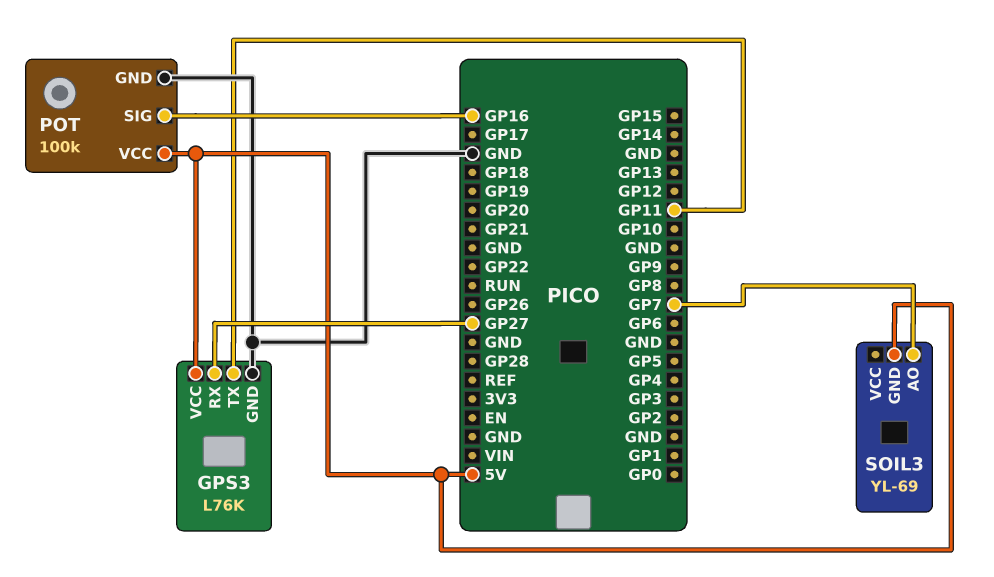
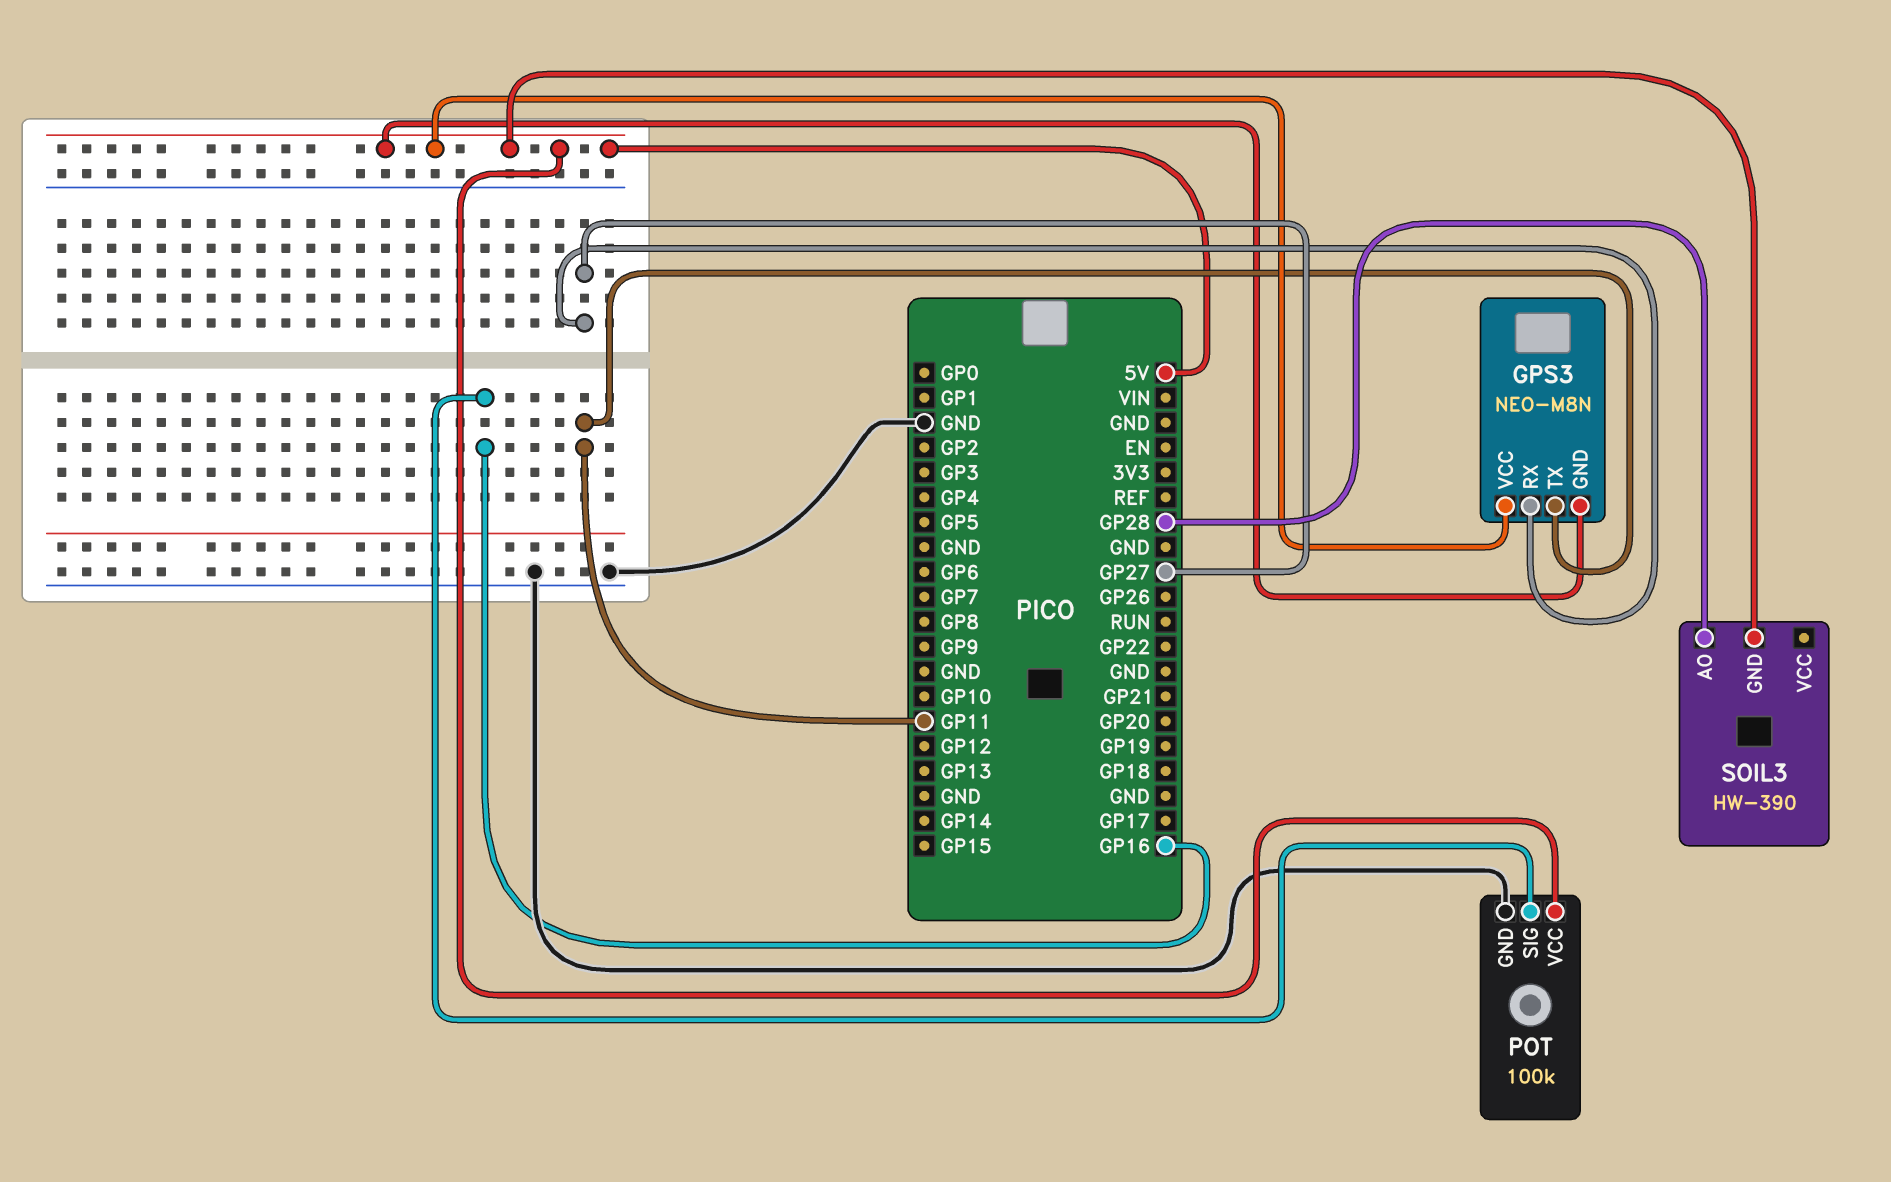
GPS3: L76K -> NEO-M8N
GPS3 pin GND: GND -> 5V
SOIL3: YL-69 -> HW-390
SOIL3 pin AO: GP7 -> GP28

